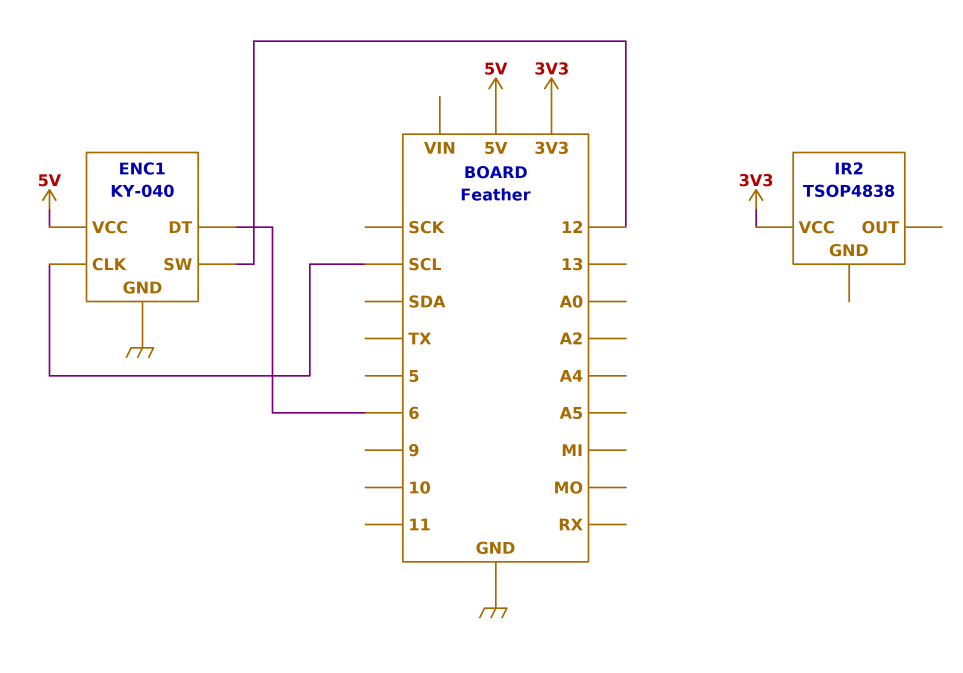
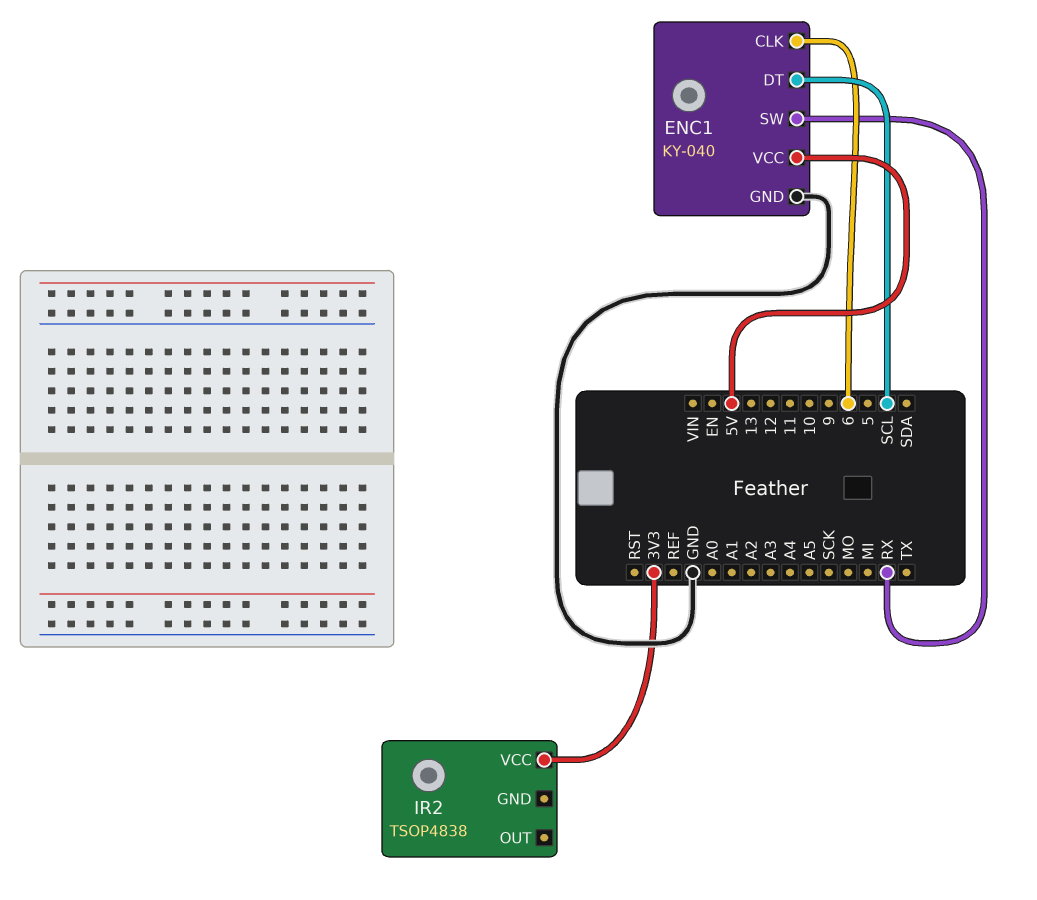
ENC1 pin CLK: SCL -> 6
ENC1 pin DT: 6 -> SCL
ENC1 pin SW: 12 -> RX

